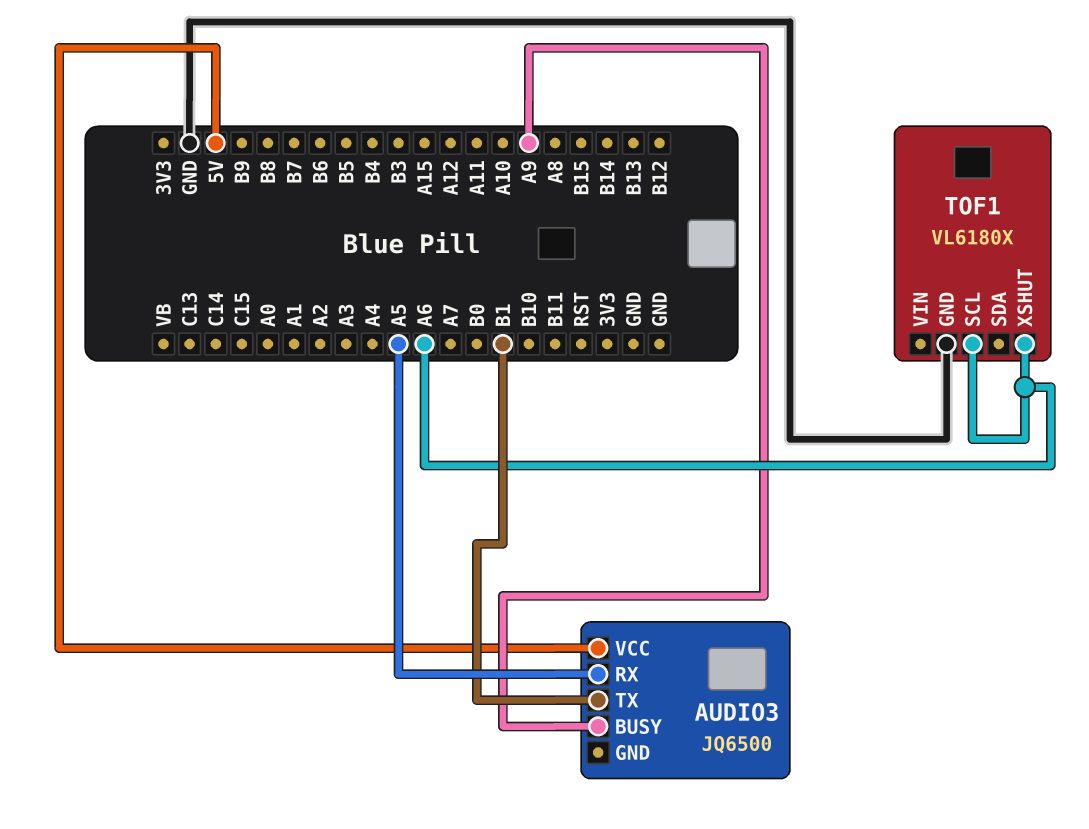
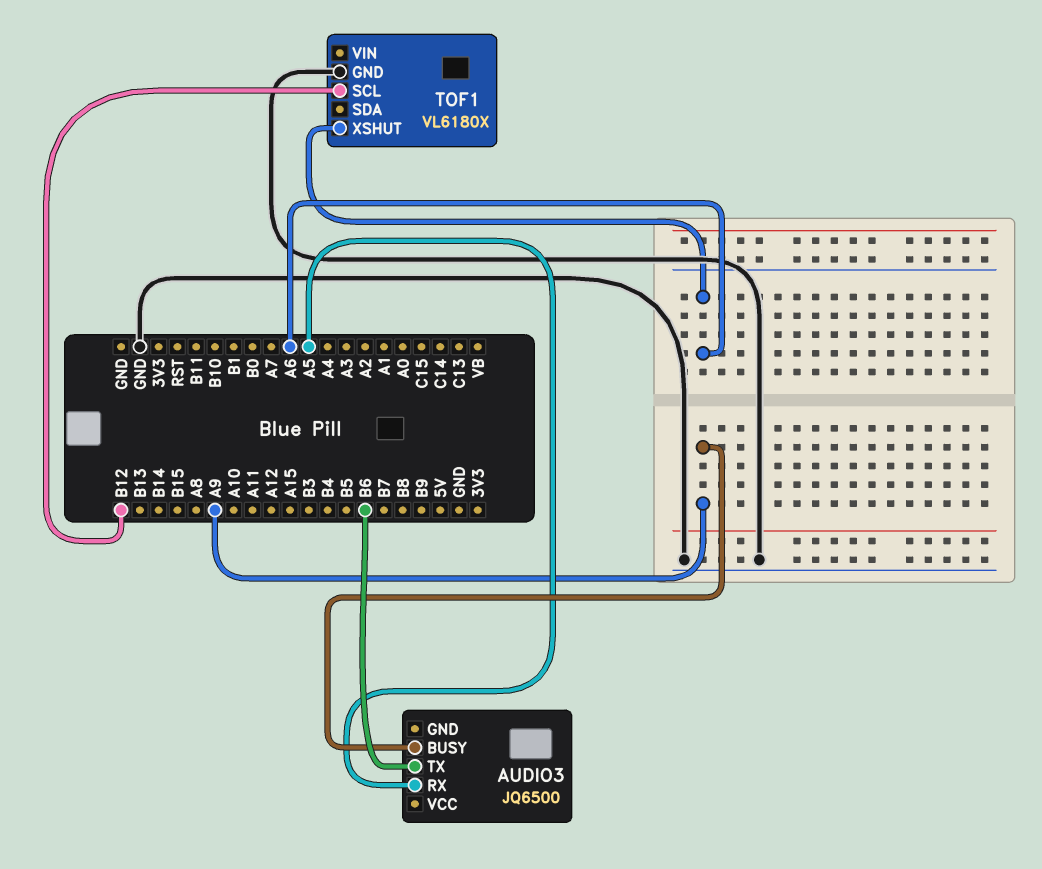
AUDIO3 pin TX: B1 -> B6
AUDIO3 pin VCC: 5V -> none
TOF1 pin SCL: A6 -> B12

